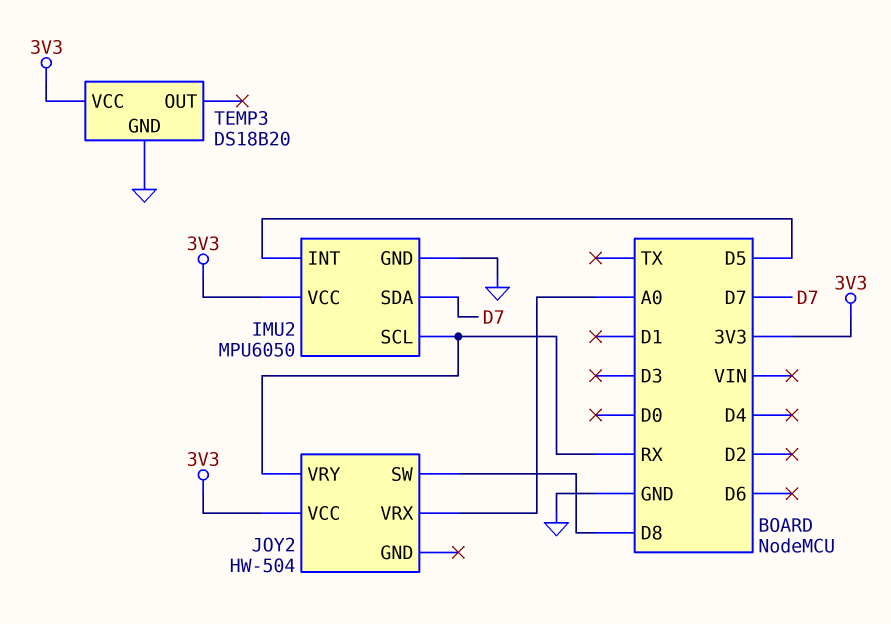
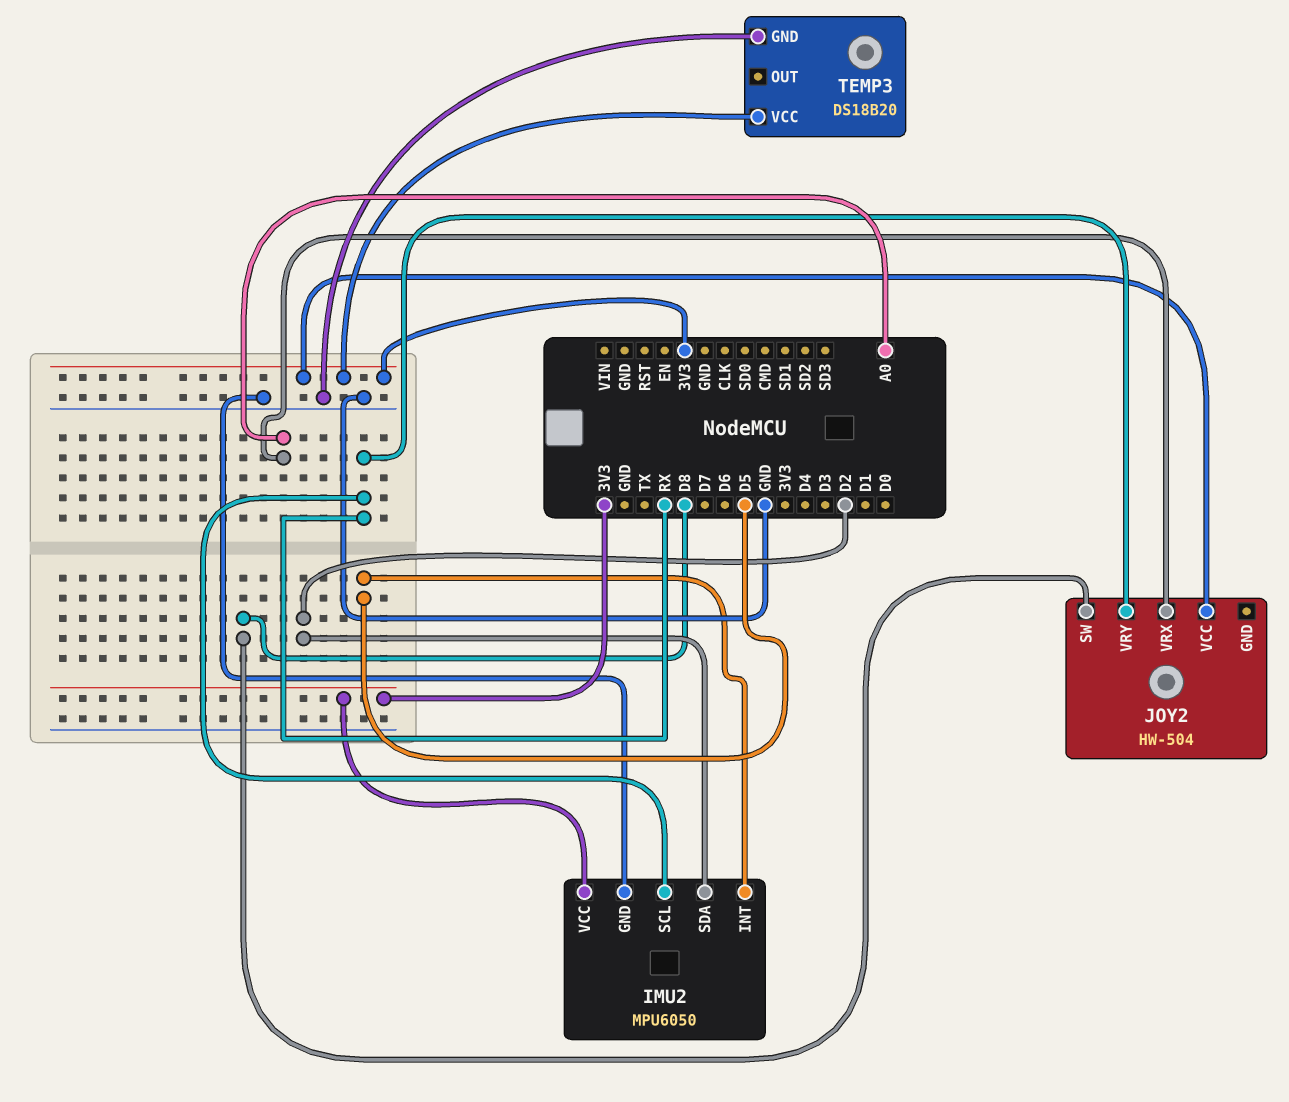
IMU2 pin SDA: D7 -> D2

